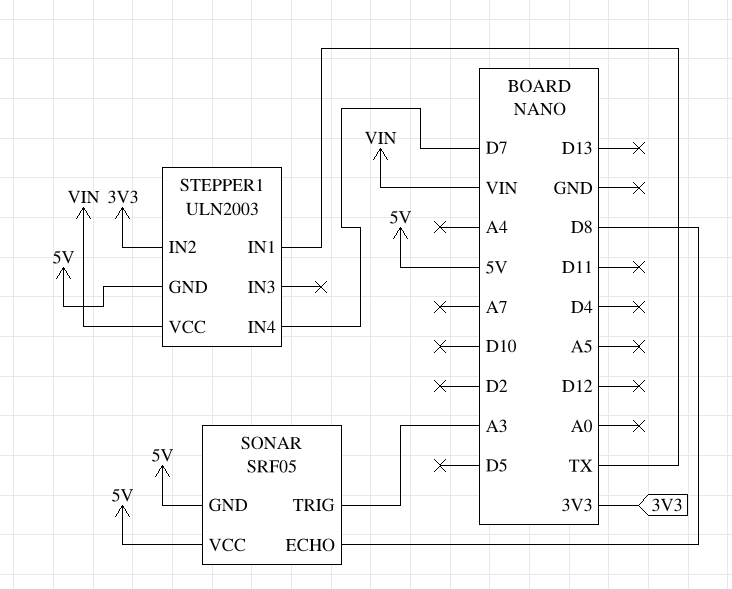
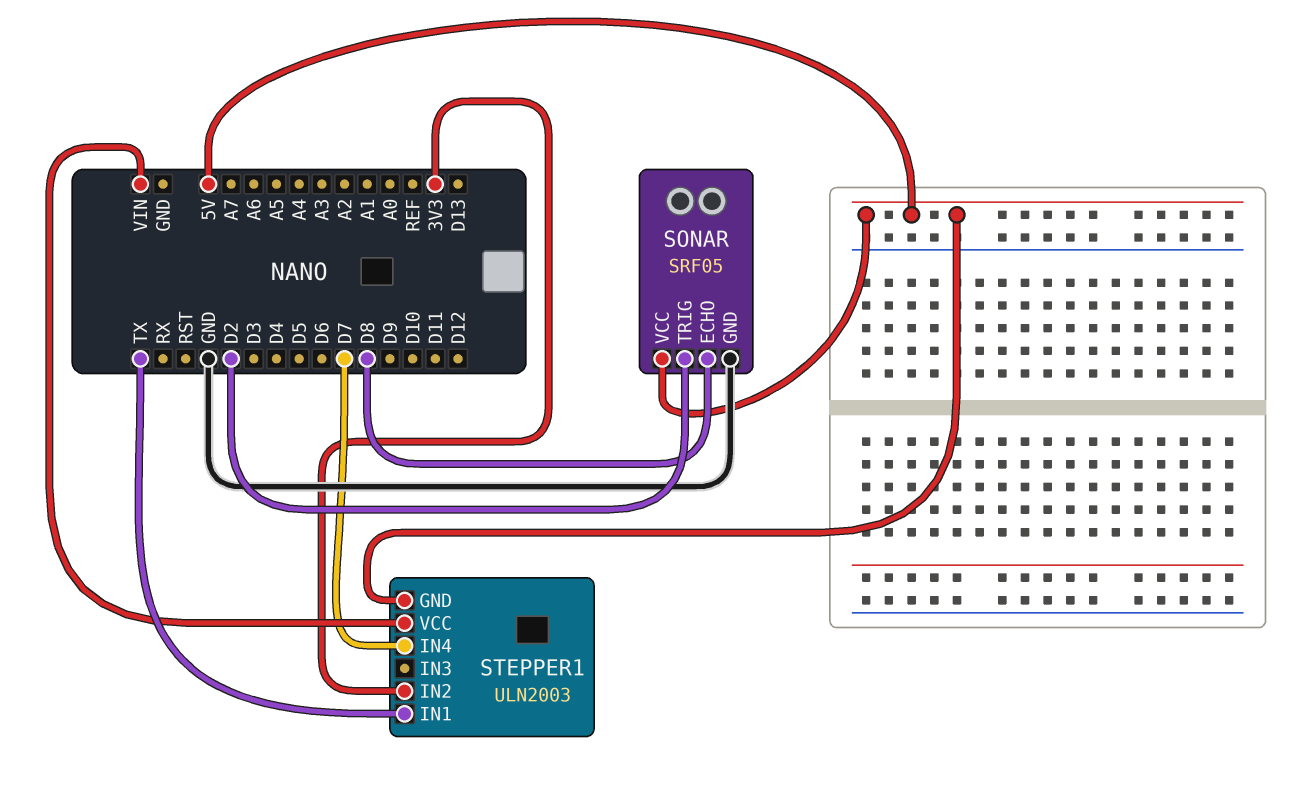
SONAR pin GND: 5V -> GND
SONAR pin TRIG: A3 -> D2

